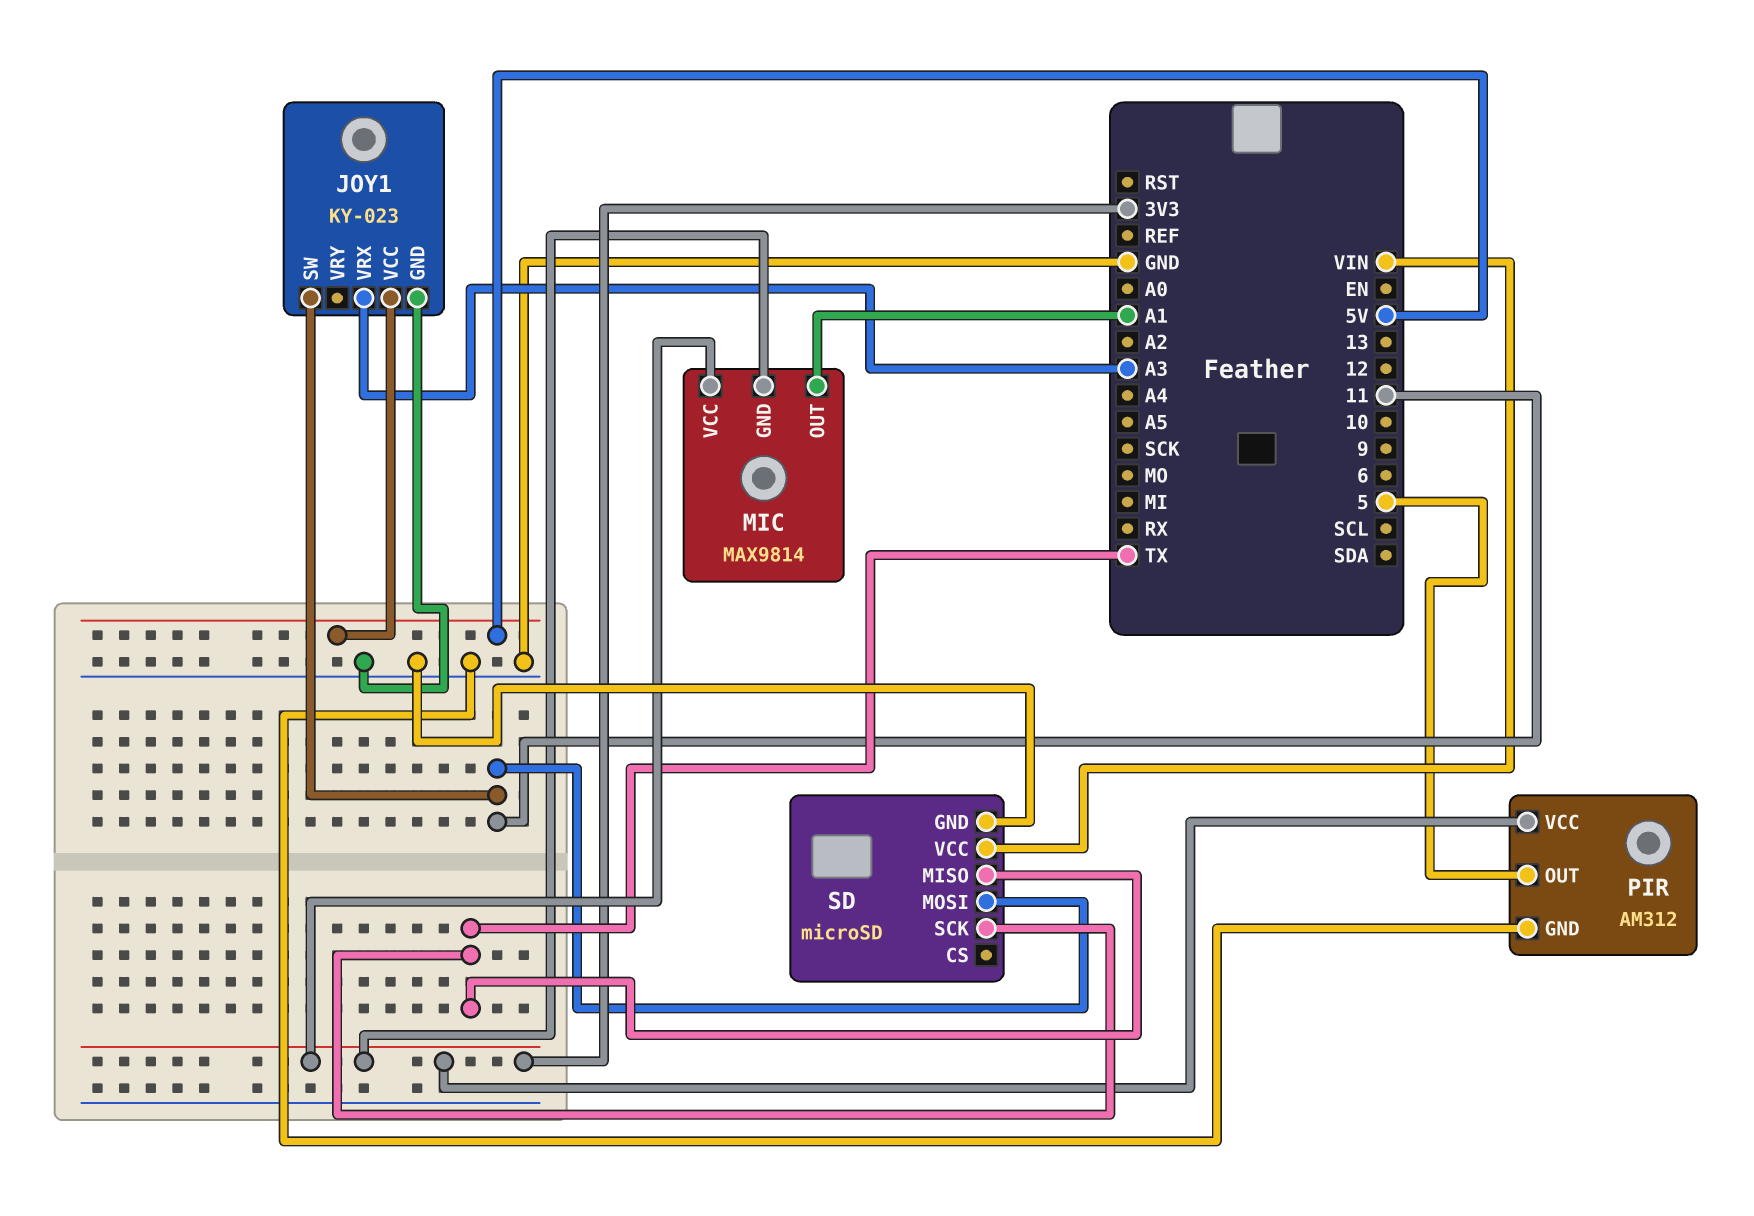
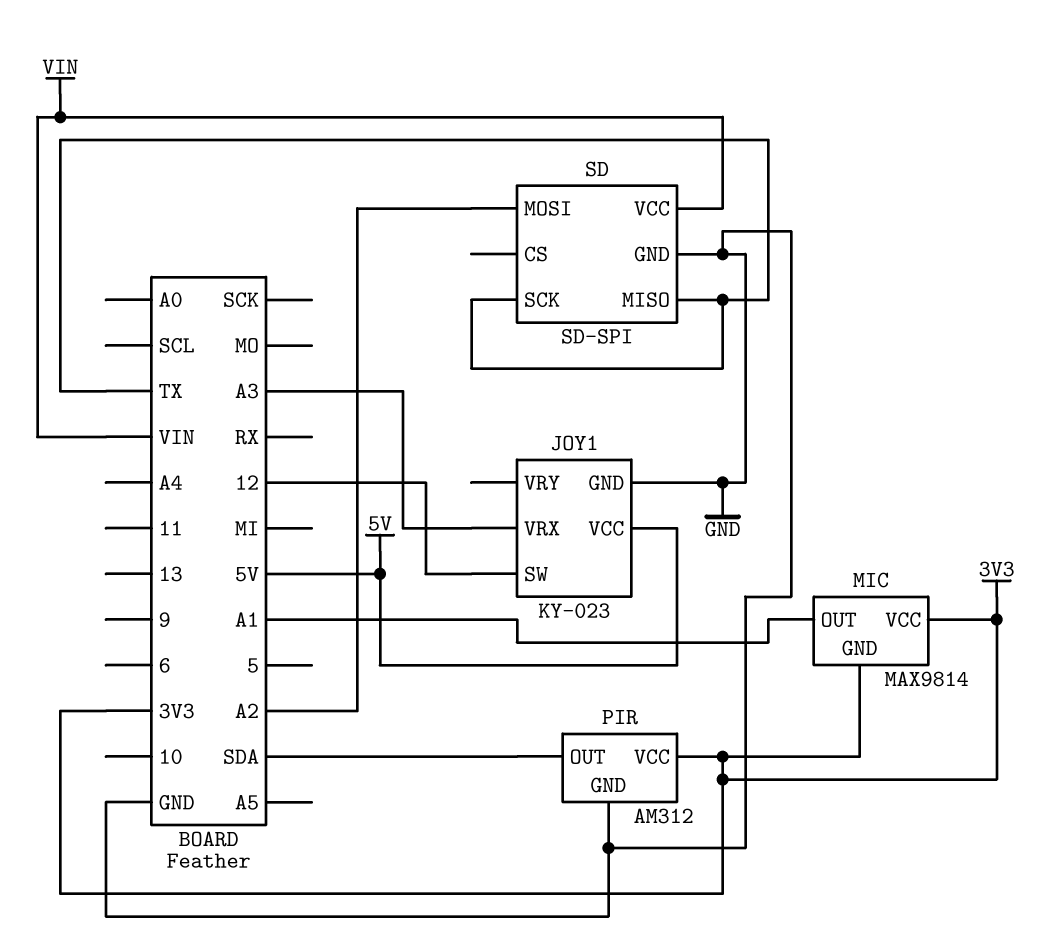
JOY1 pin SW: 11 -> 12
PIR pin OUT: 5 -> SDA
SD: microSD -> SD-SPI
SD pin MOSI: 11 -> A2

